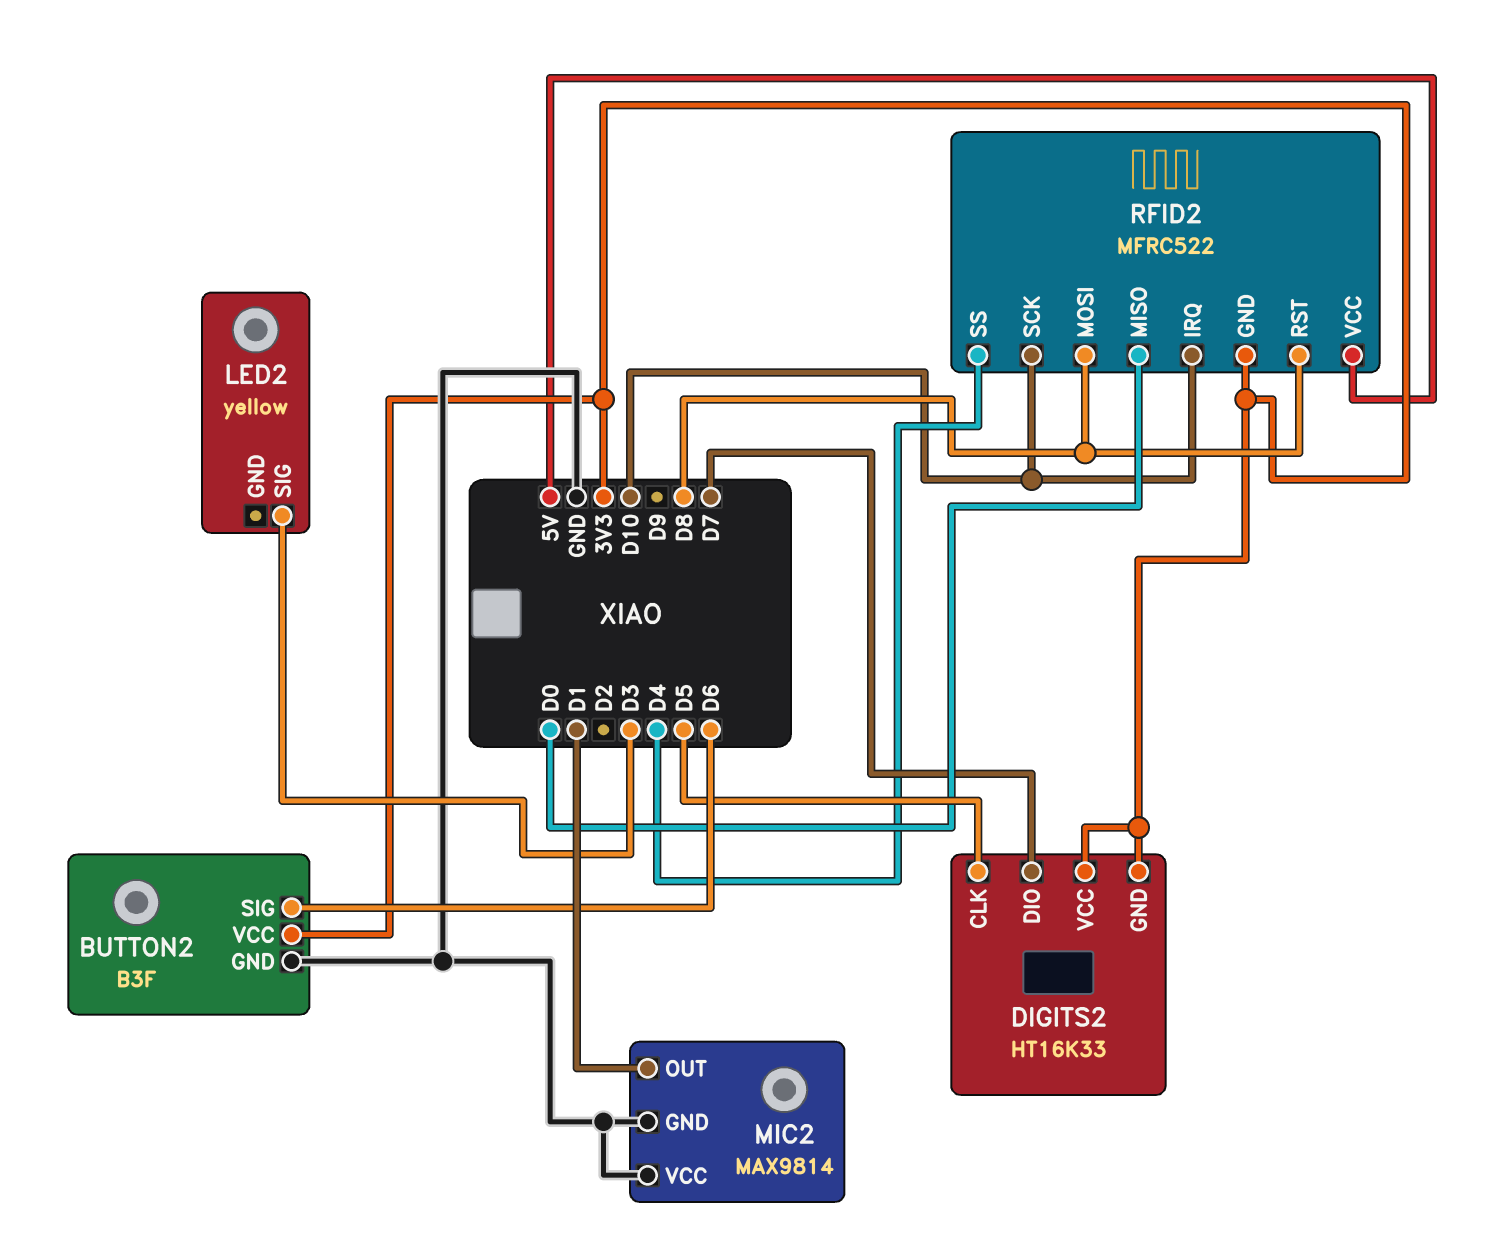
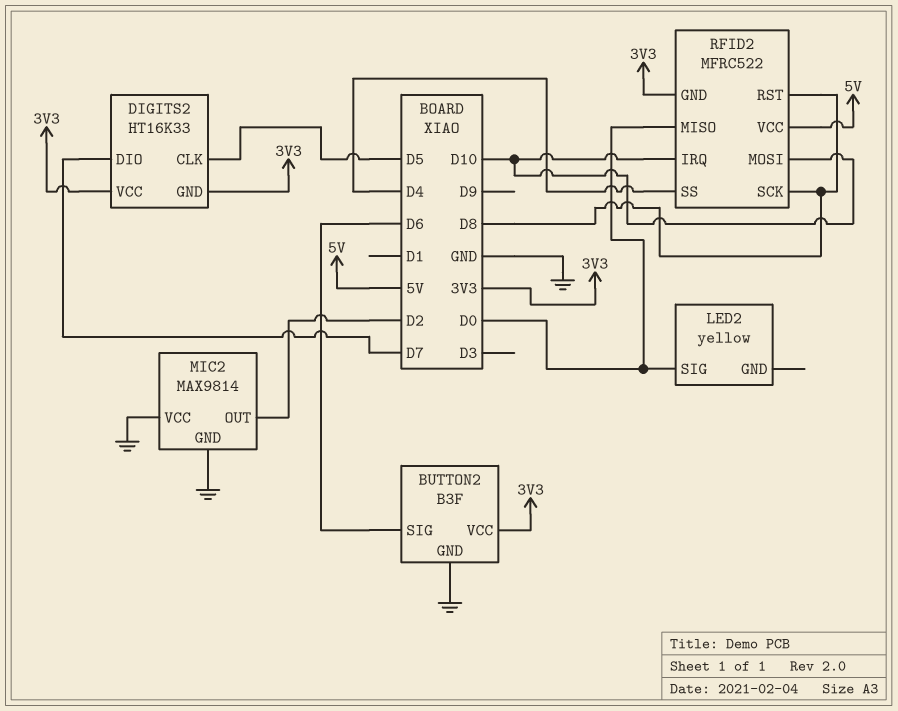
LED2 pin SIG: D3 -> D0
MIC2 pin OUT: D1 -> D2
RFID2 pin MOSI: D8 -> D10
RFID2 pin SCK: D10 -> D8

